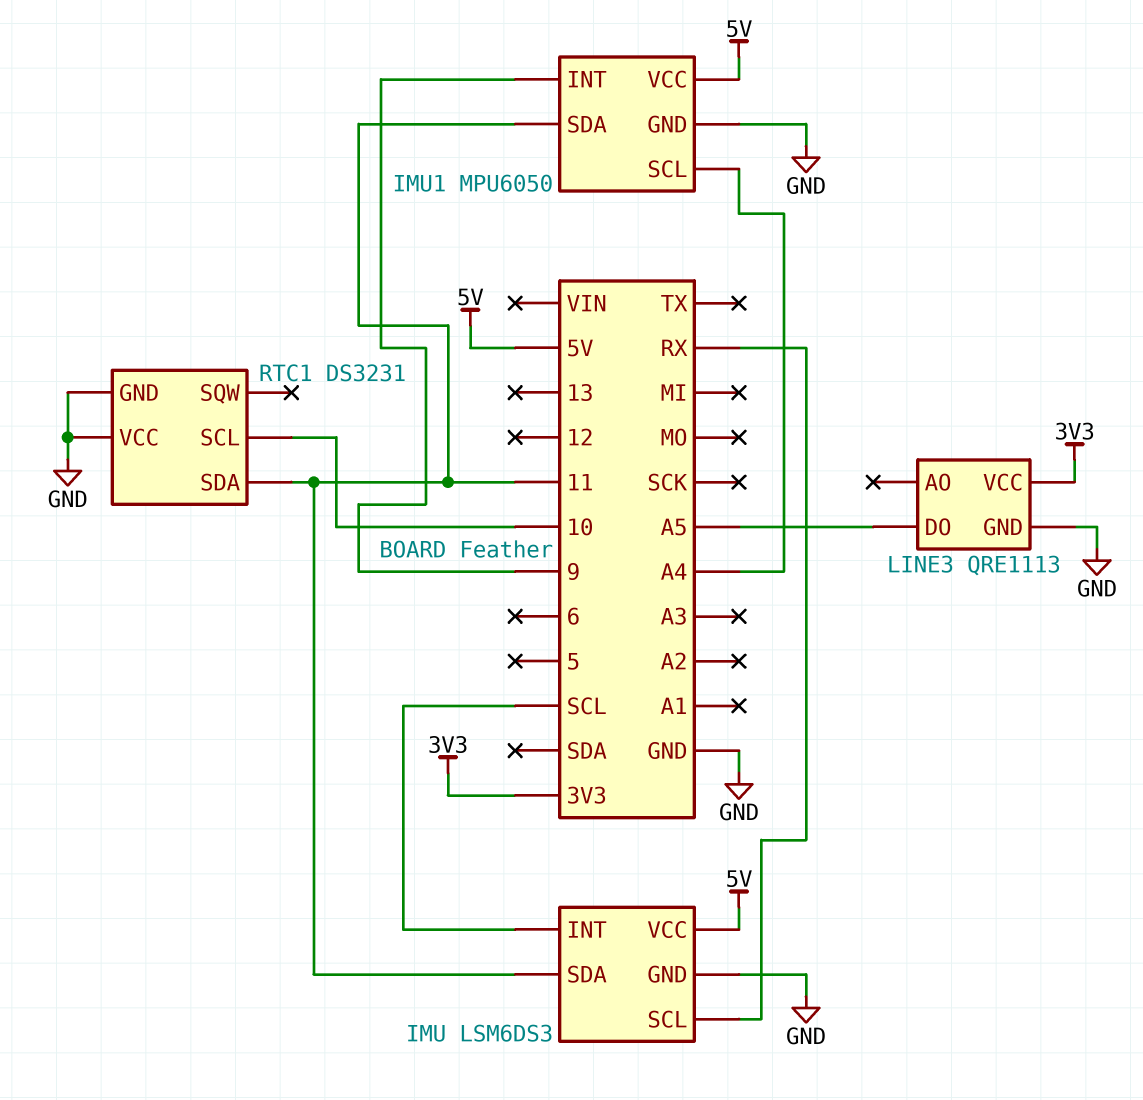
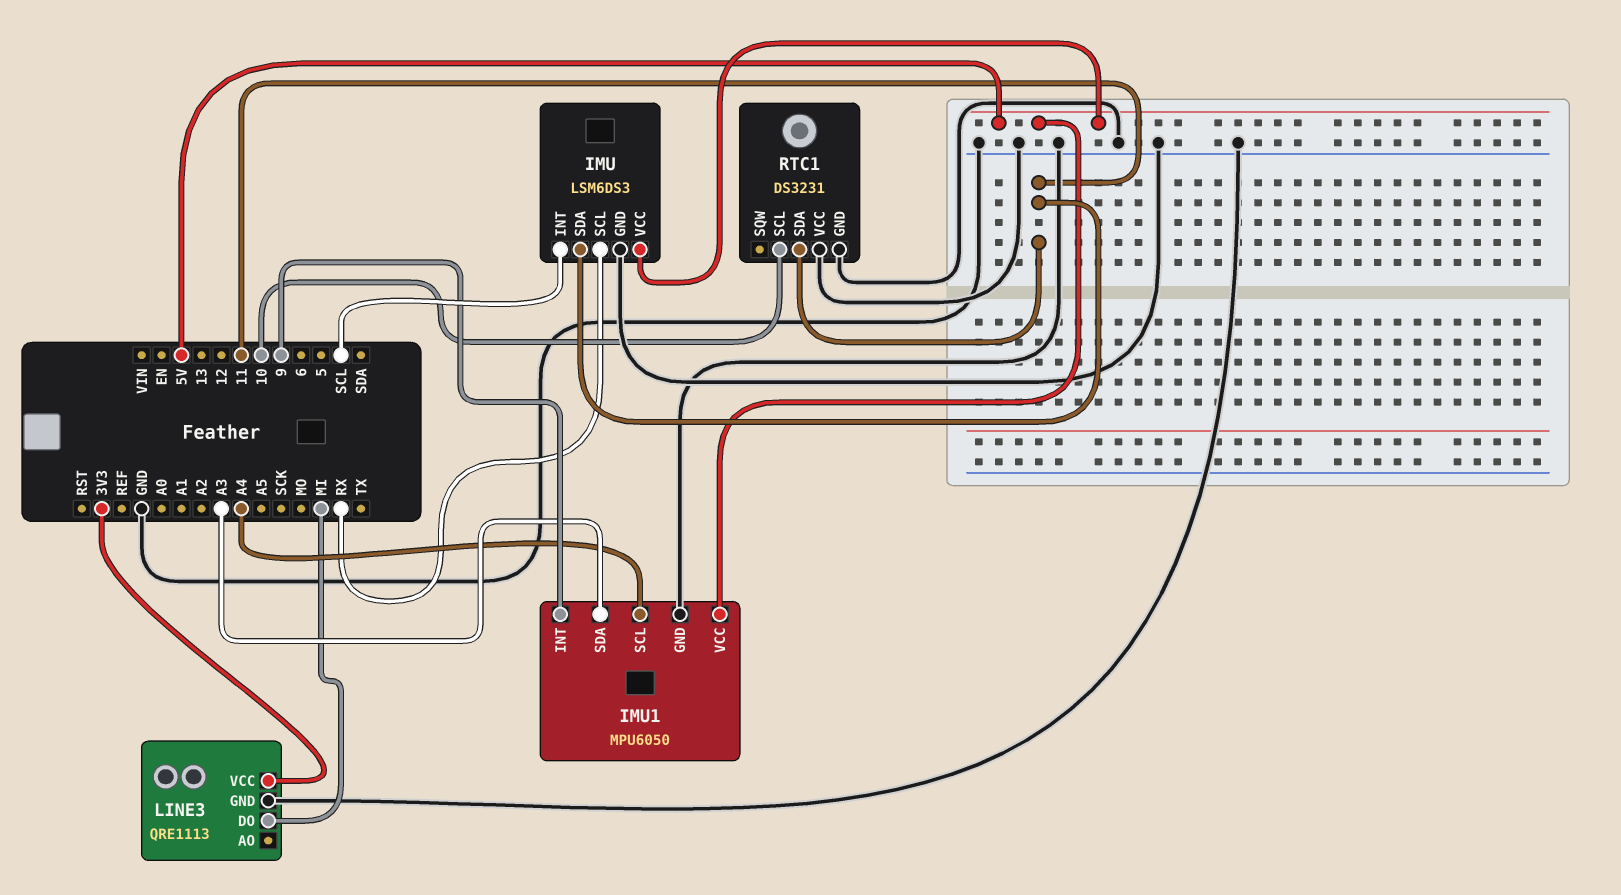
IMU1 pin SDA: 11 -> A3
LINE3 pin DO: A5 -> MI

